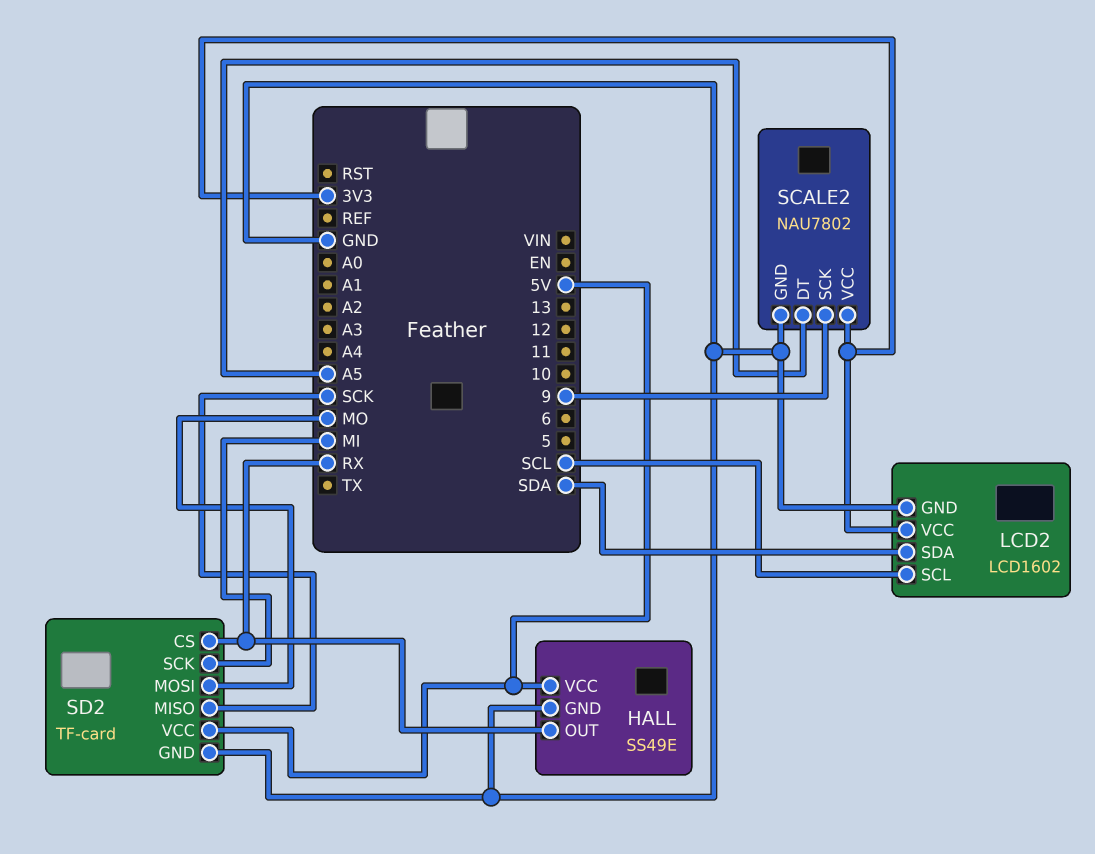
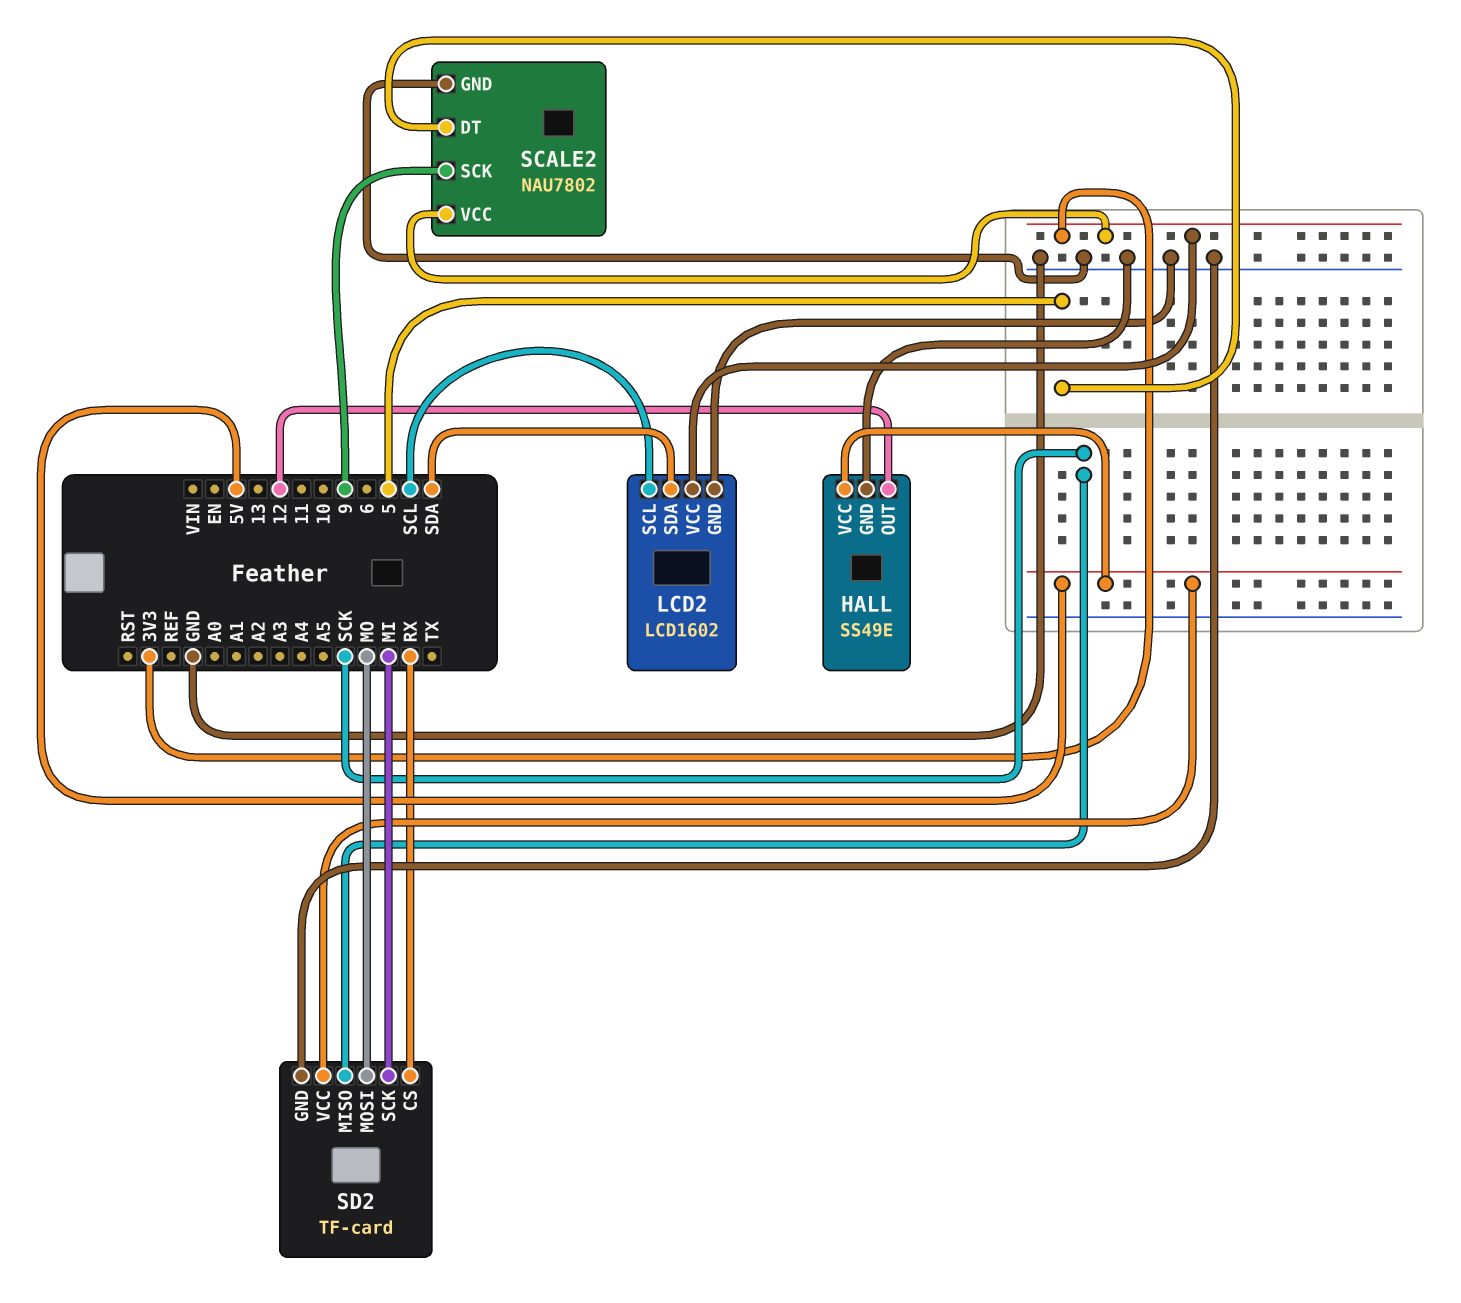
HALL pin OUT: RX -> 12
SCALE2 pin DT: A5 -> 5

